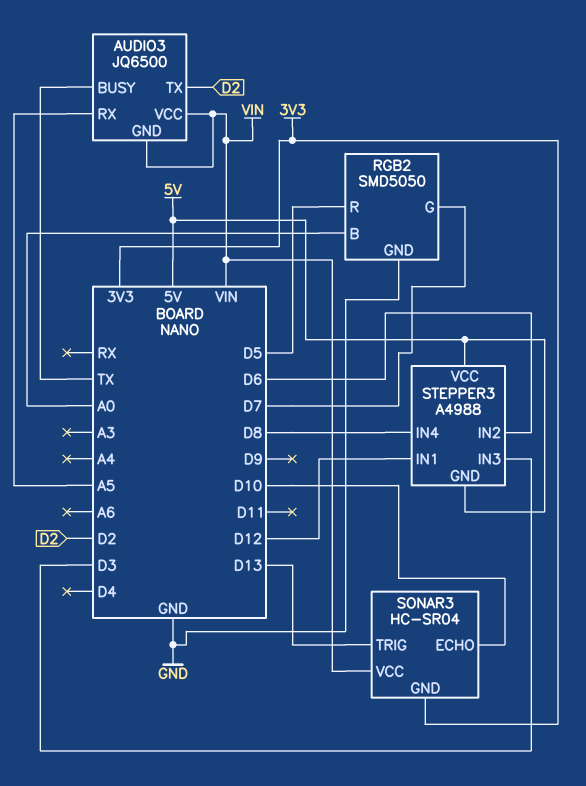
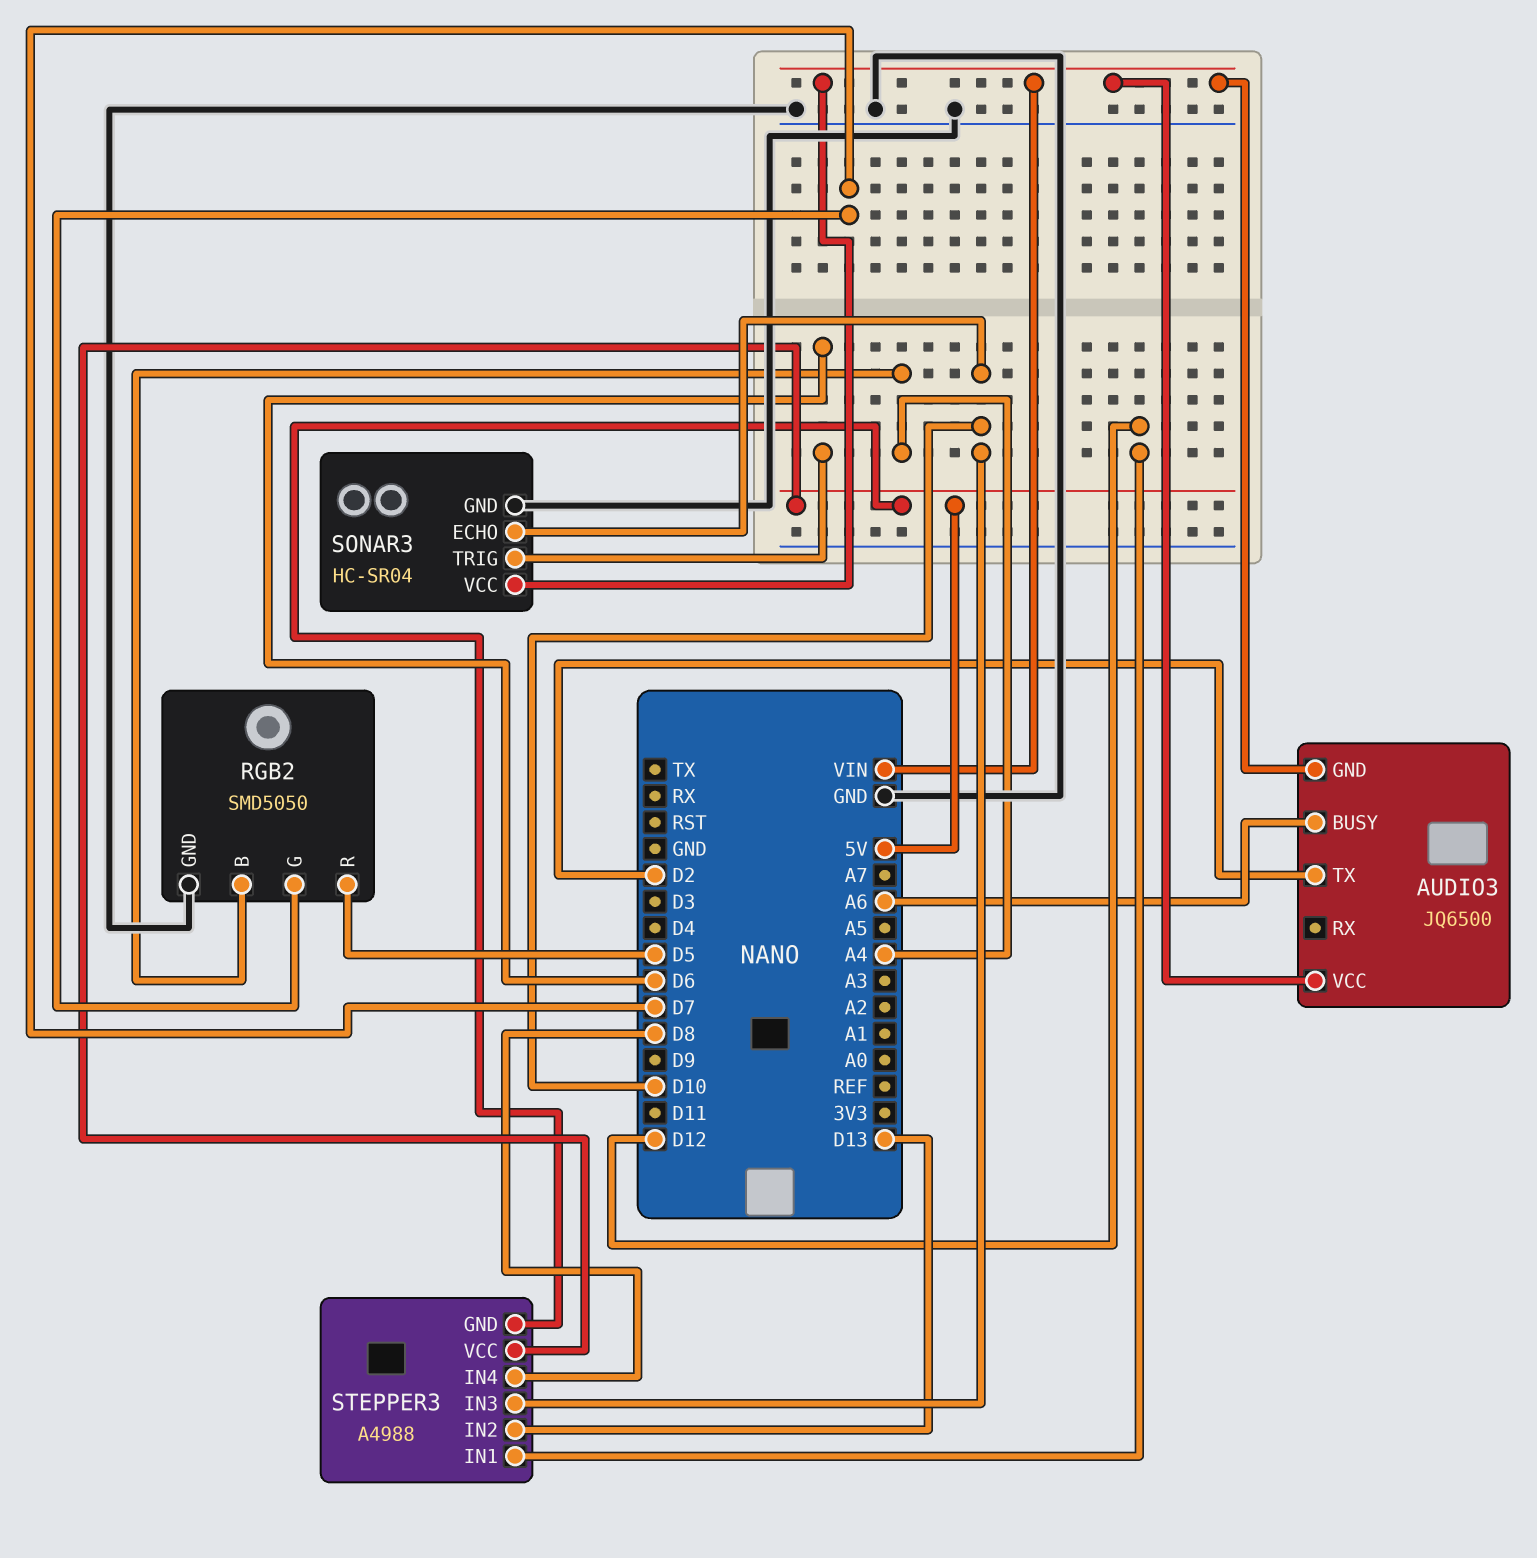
AUDIO3 pin BUSY: TX -> A6
AUDIO3 pin RX: A5 -> none
RGB2 pin B: A0 -> A4
SONAR3 pin GND: 3V3 -> GND
SONAR3 pin TRIG: D13 -> D6
STEPPER3 pin IN2: D6 -> D13
STEPPER3 pin IN3: D3 -> D10

